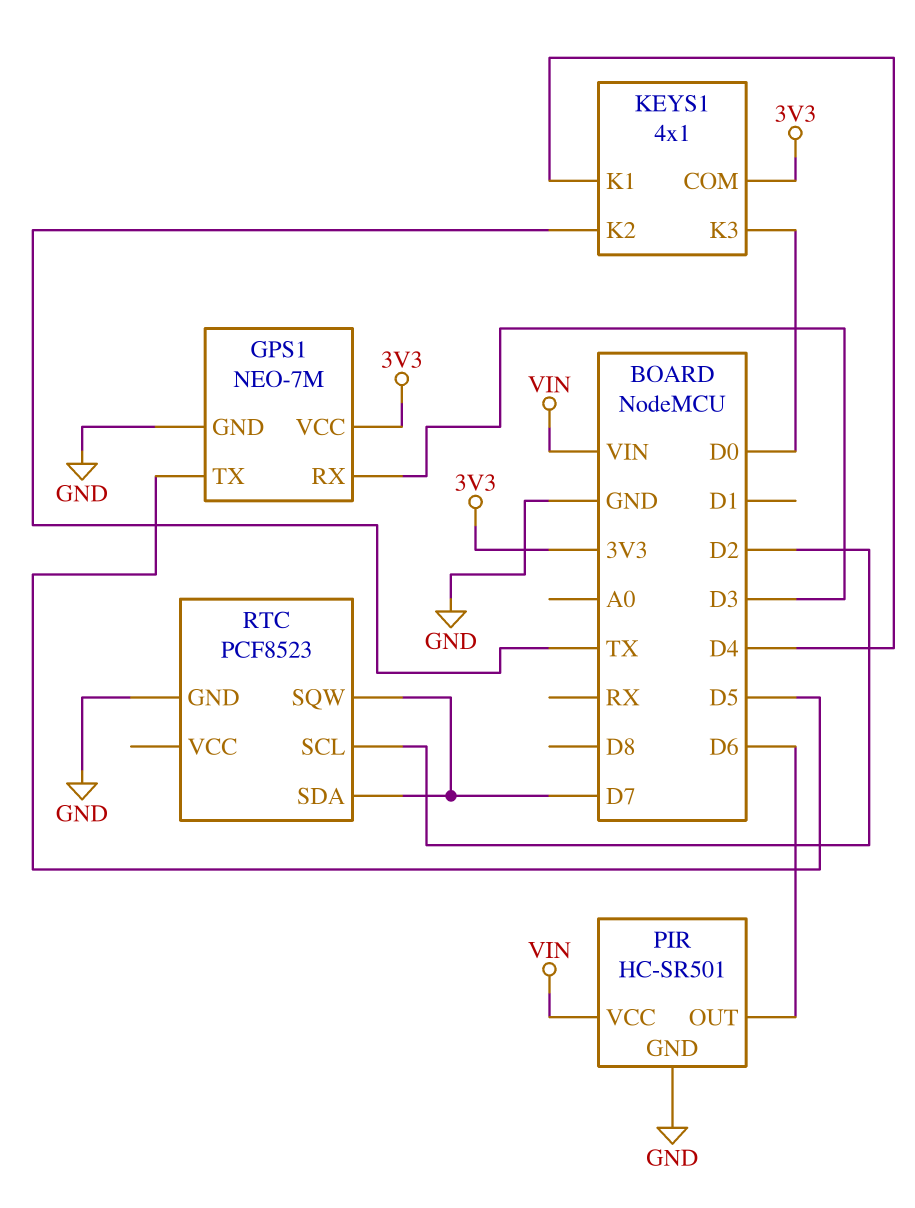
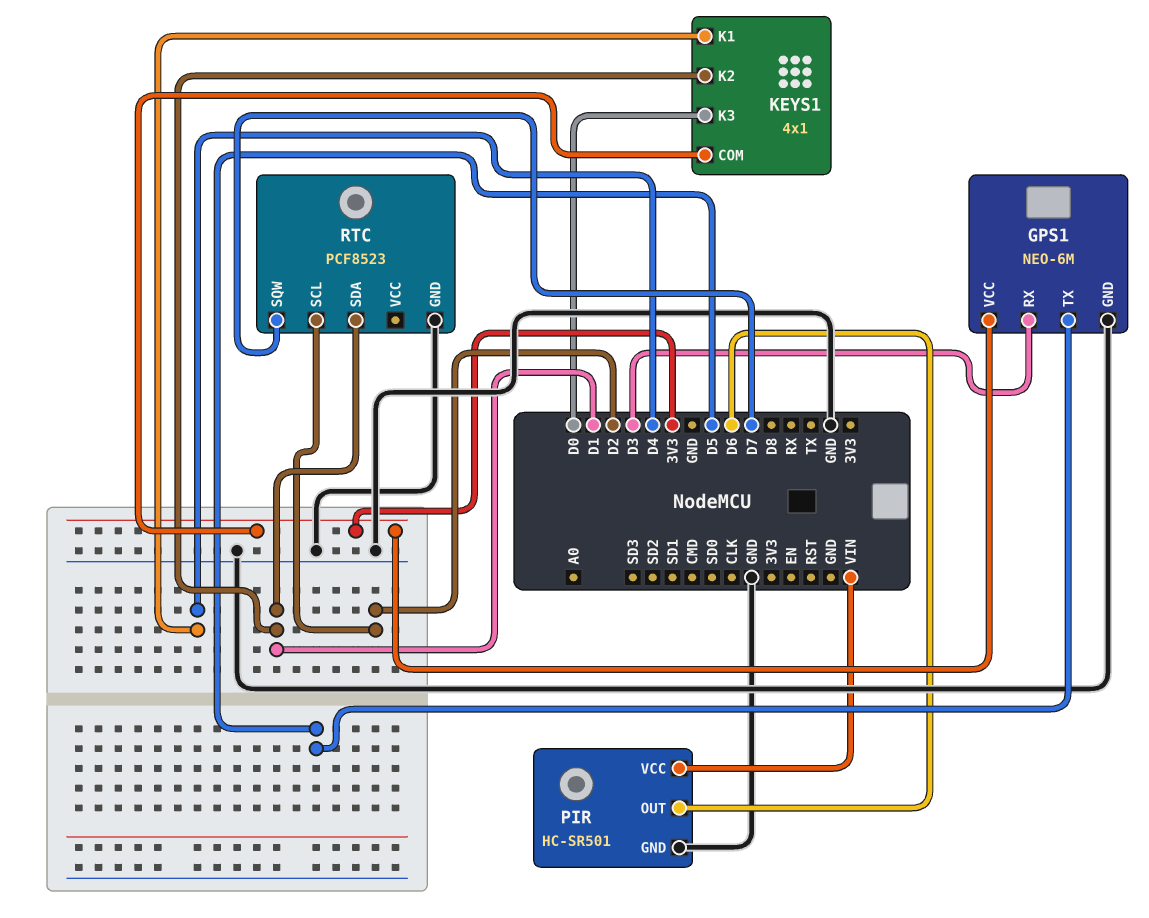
GPS1: NEO-7M -> NEO-6M
KEYS1 pin K2: TX -> D1
RTC pin SDA: D7 -> D1

